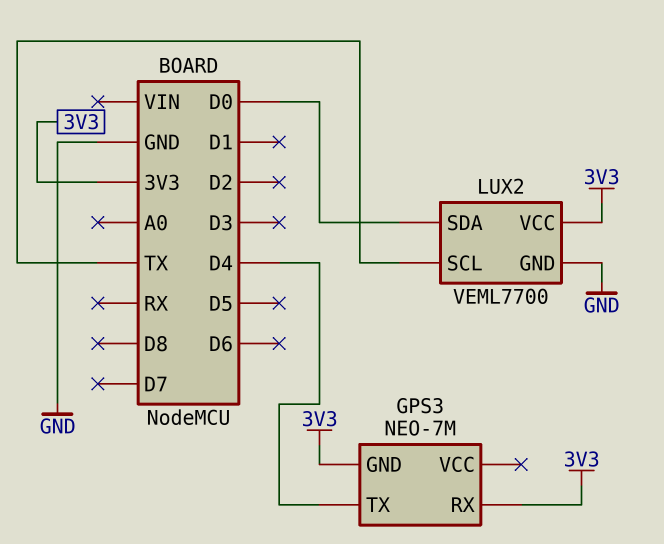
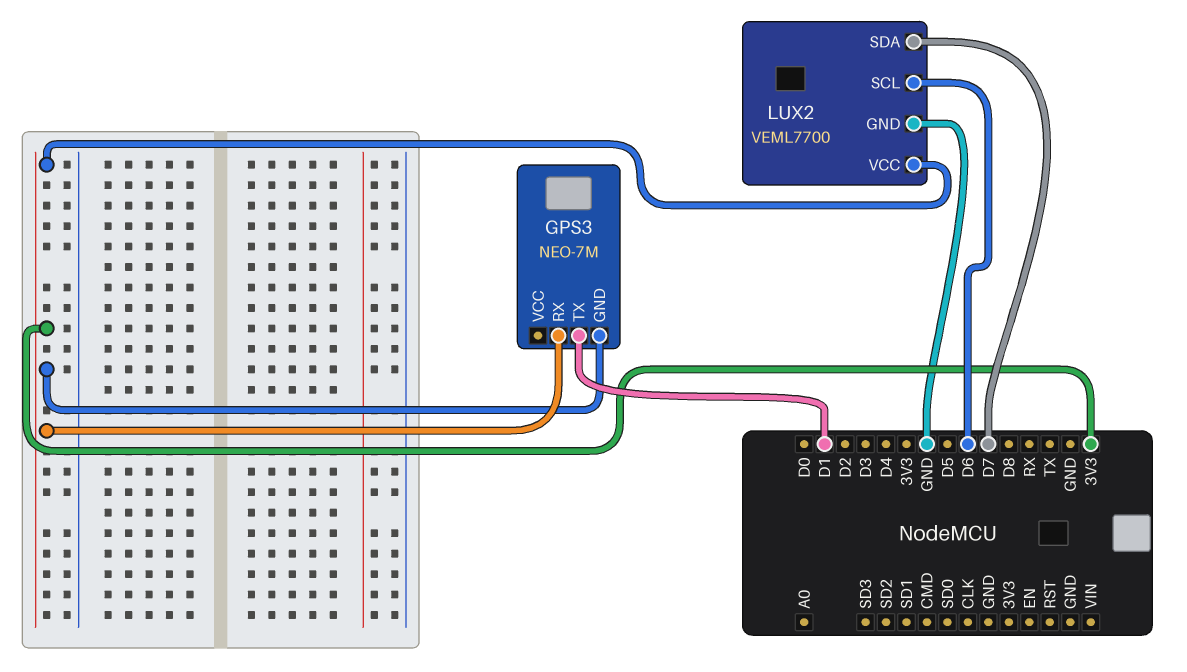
GPS3 pin TX: D4 -> D1
LUX2 pin SCL: TX -> D6
LUX2 pin SDA: D0 -> D7

